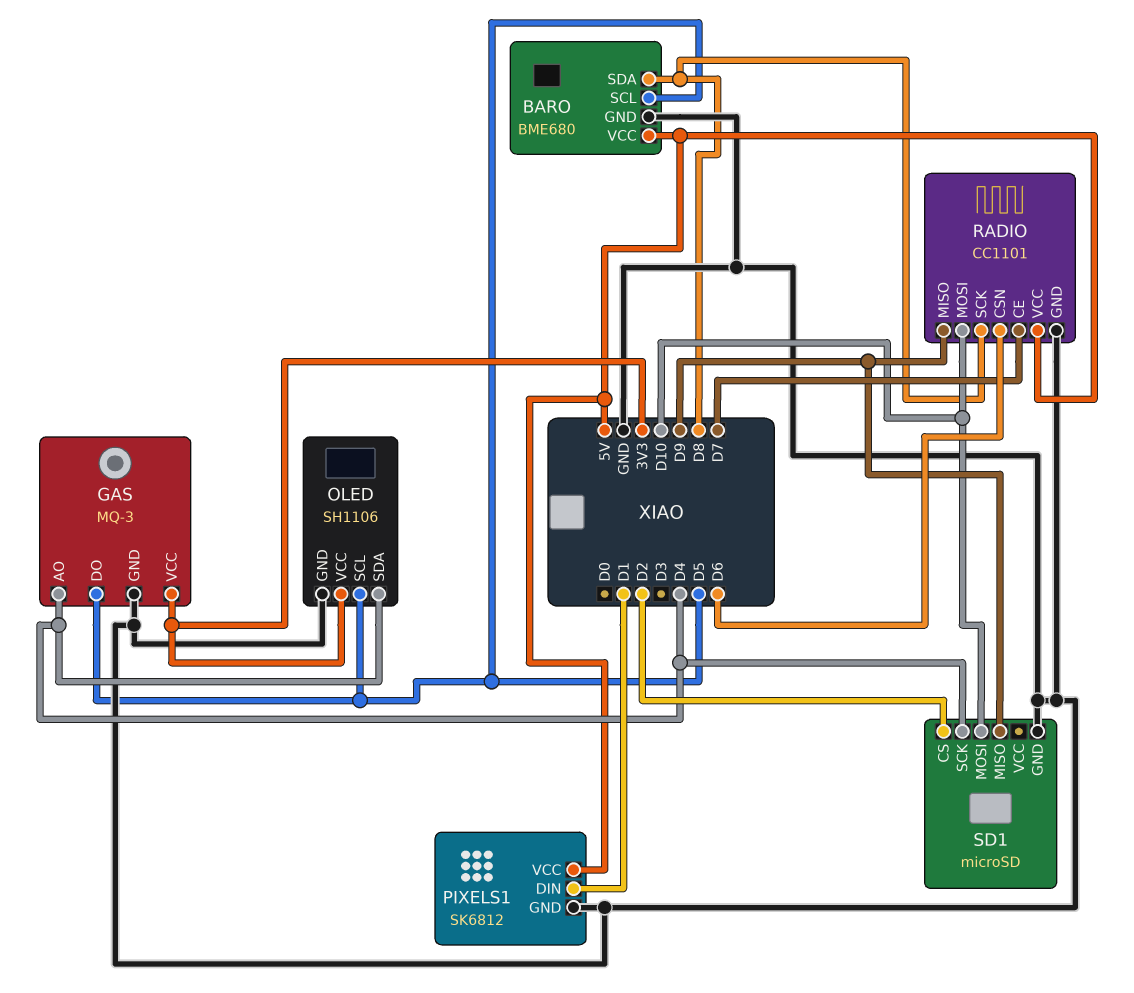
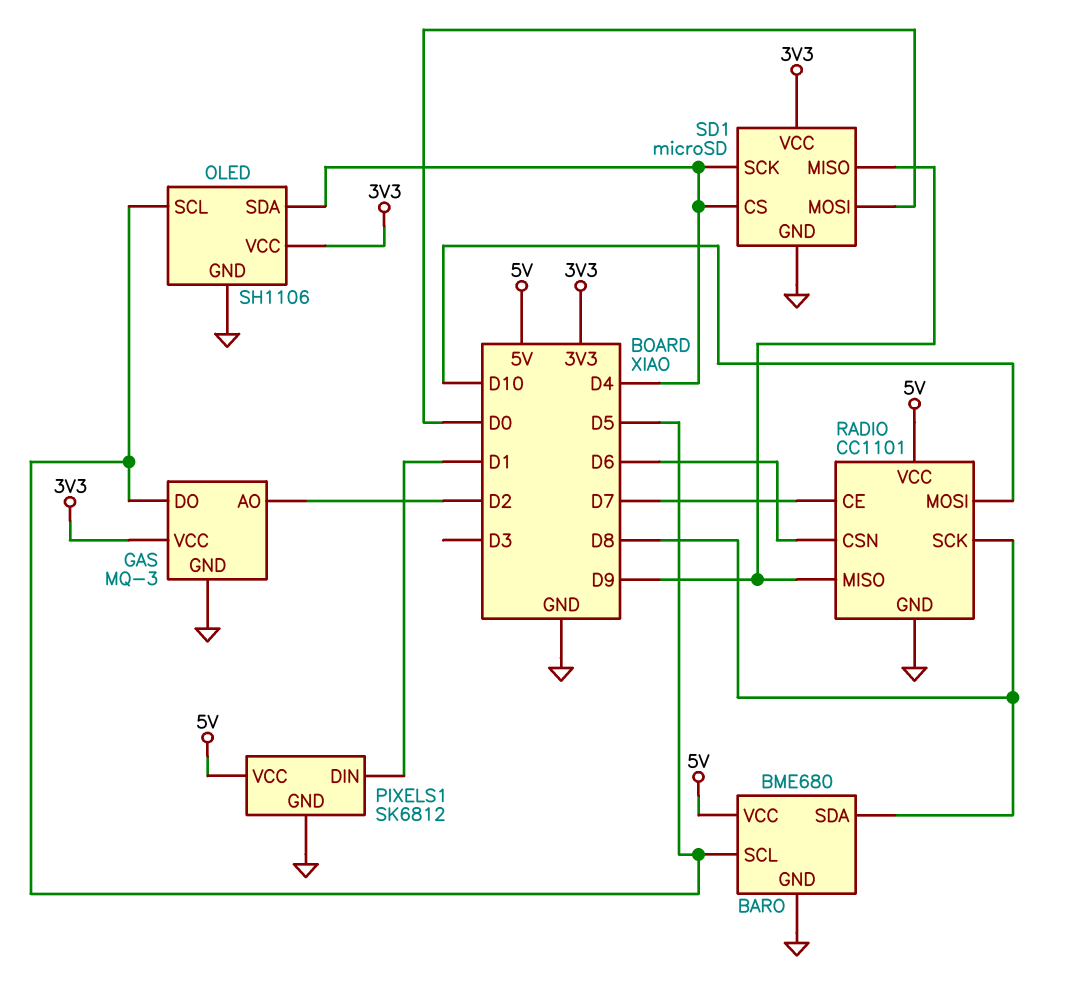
GAS pin AO: D4 -> D2
SD1 pin CS: D2 -> D4
SD1 pin MOSI: D10 -> D0
SD1 pin VCC: none -> 3V3

